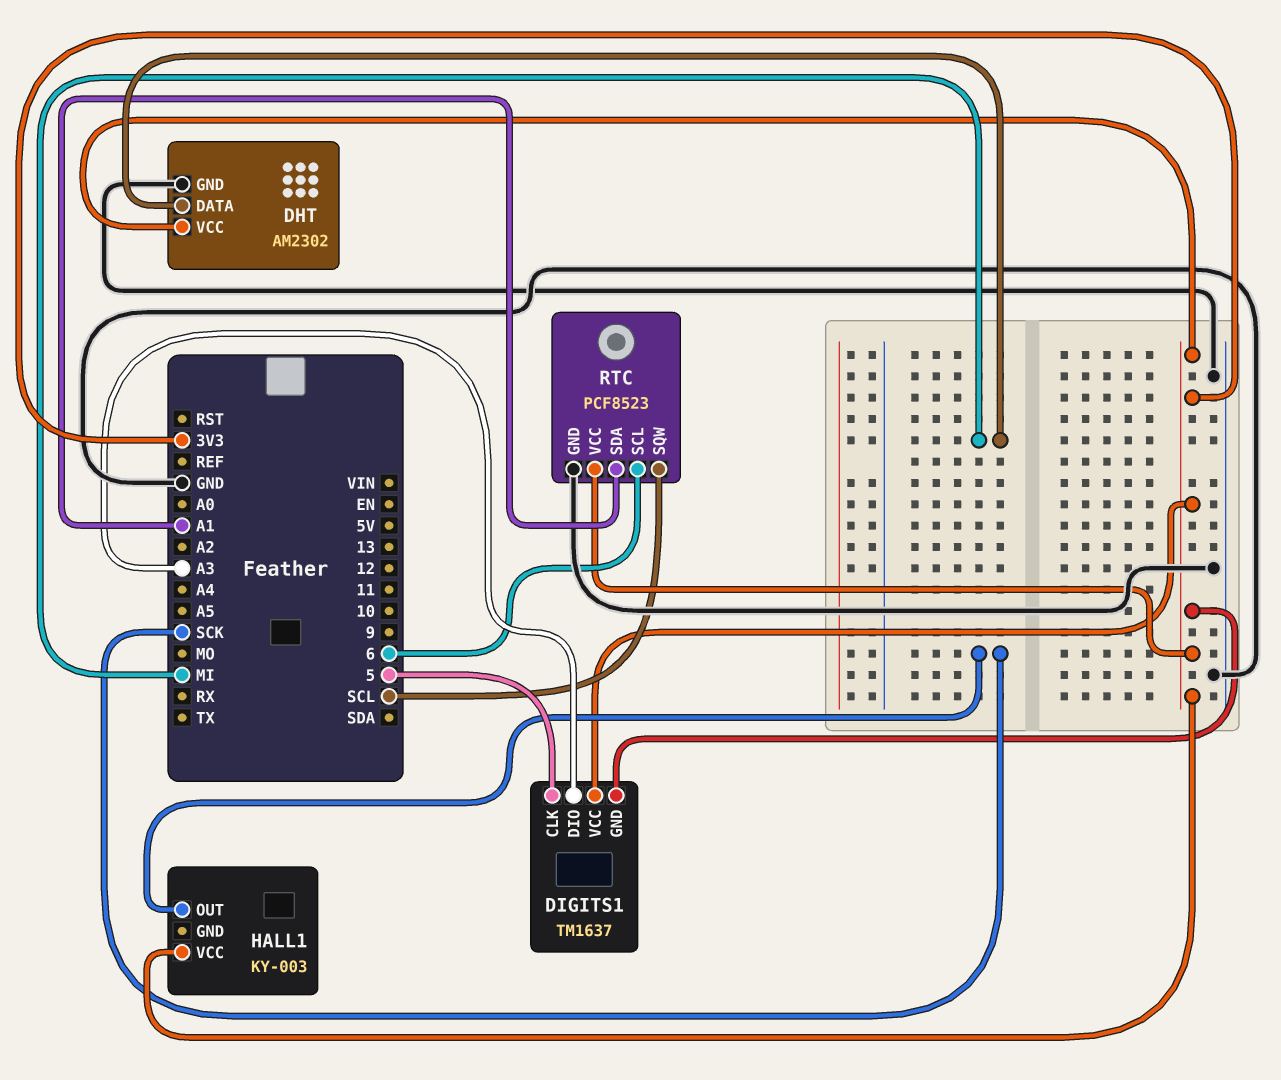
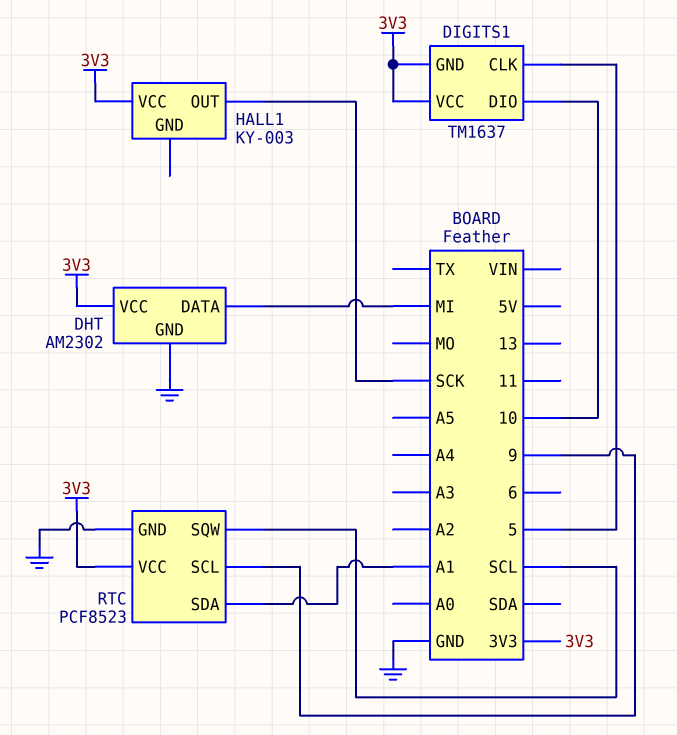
DIGITS1 pin DIO: A3 -> 10
RTC pin SCL: 6 -> 9

